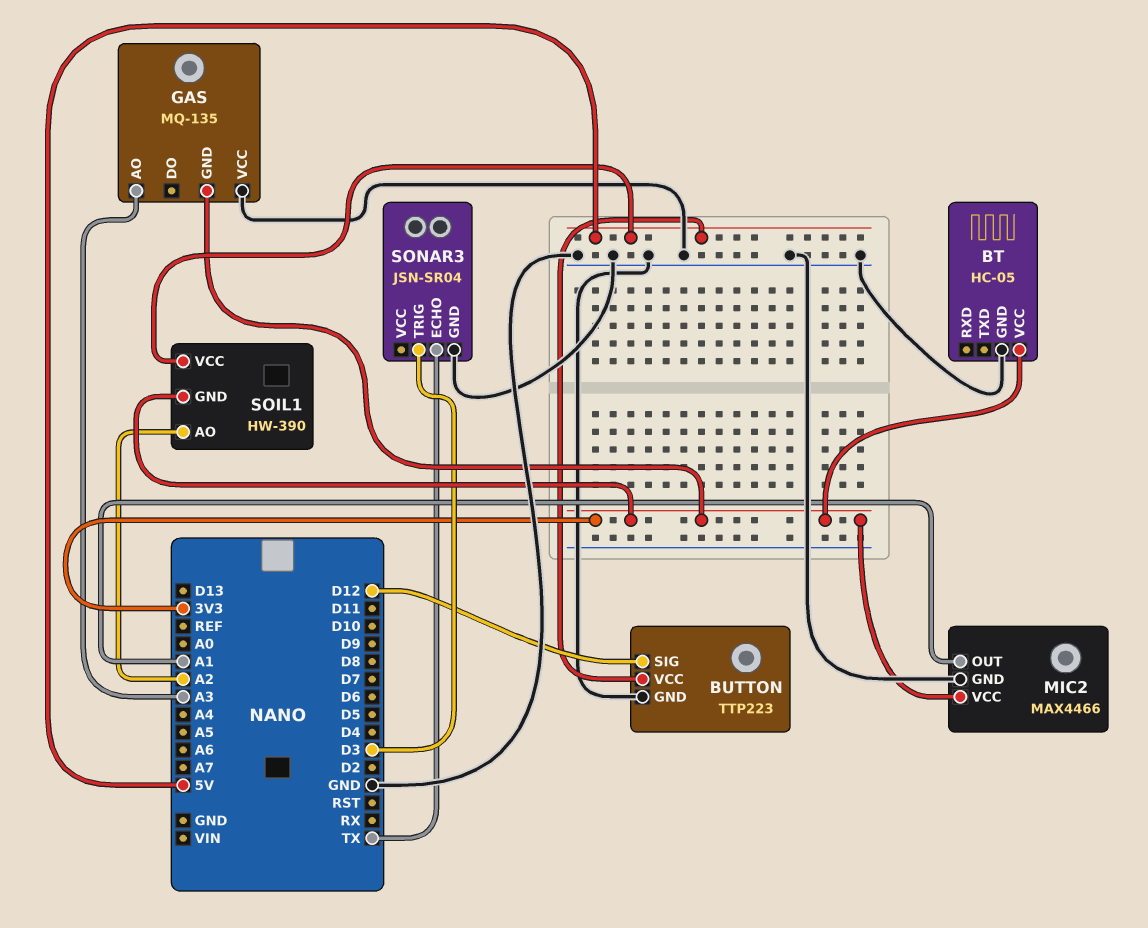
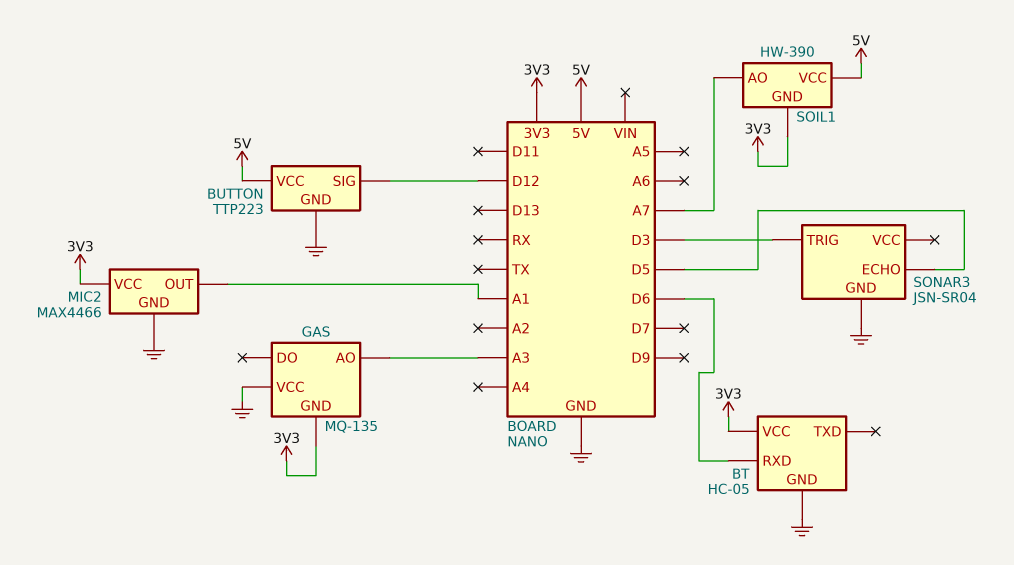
BT pin RXD: none -> D6
SOIL1 pin AO: A2 -> A7
SONAR3 pin ECHO: TX -> D5

